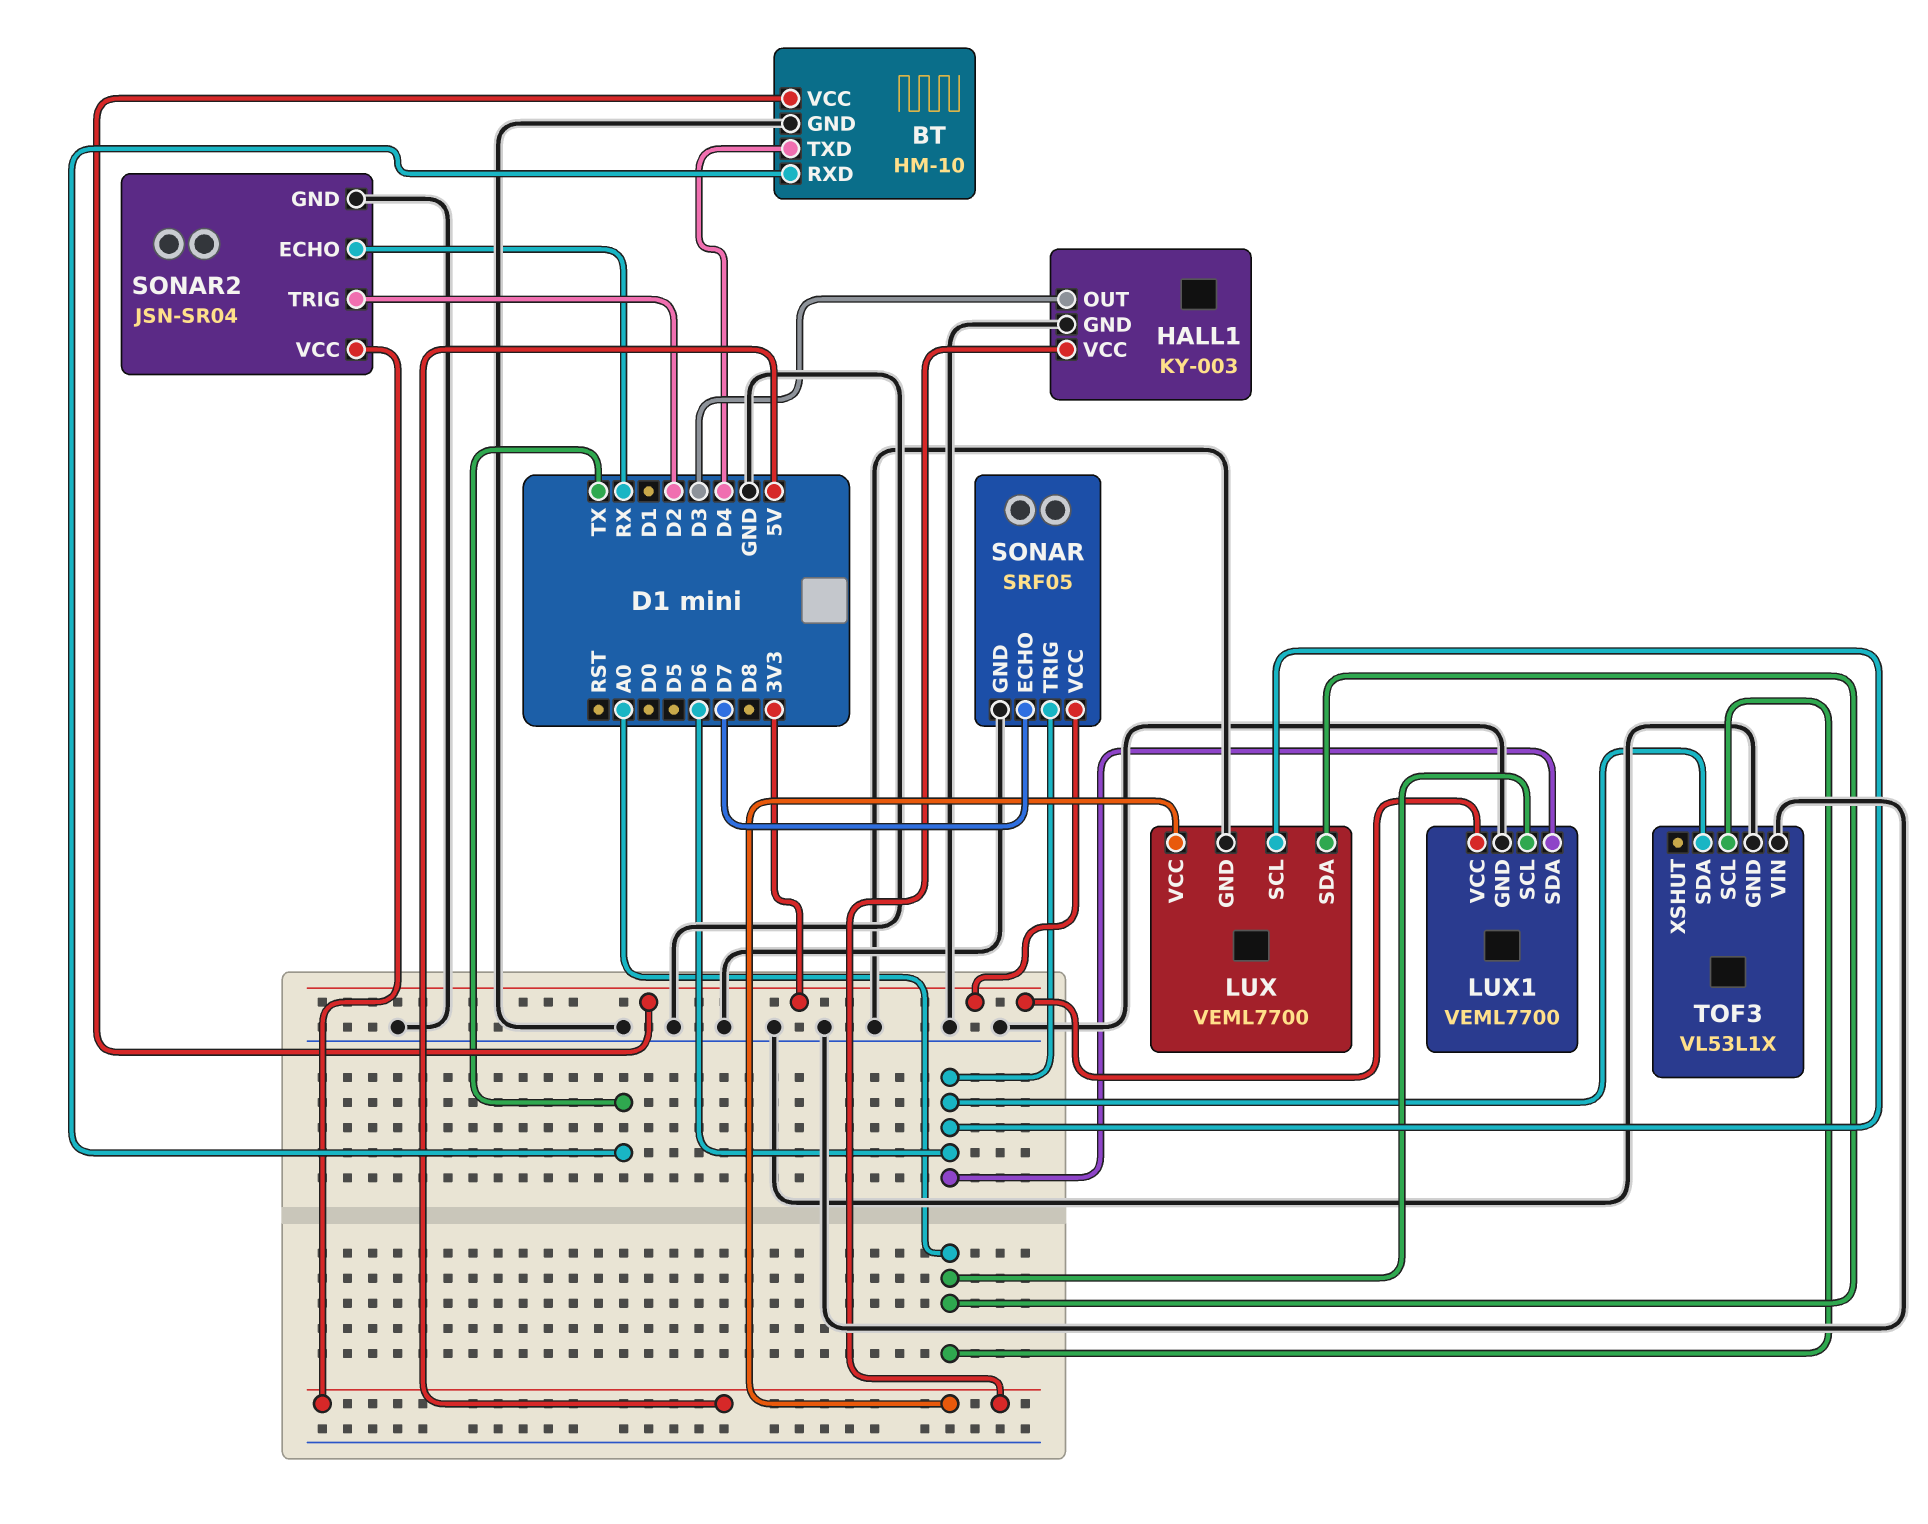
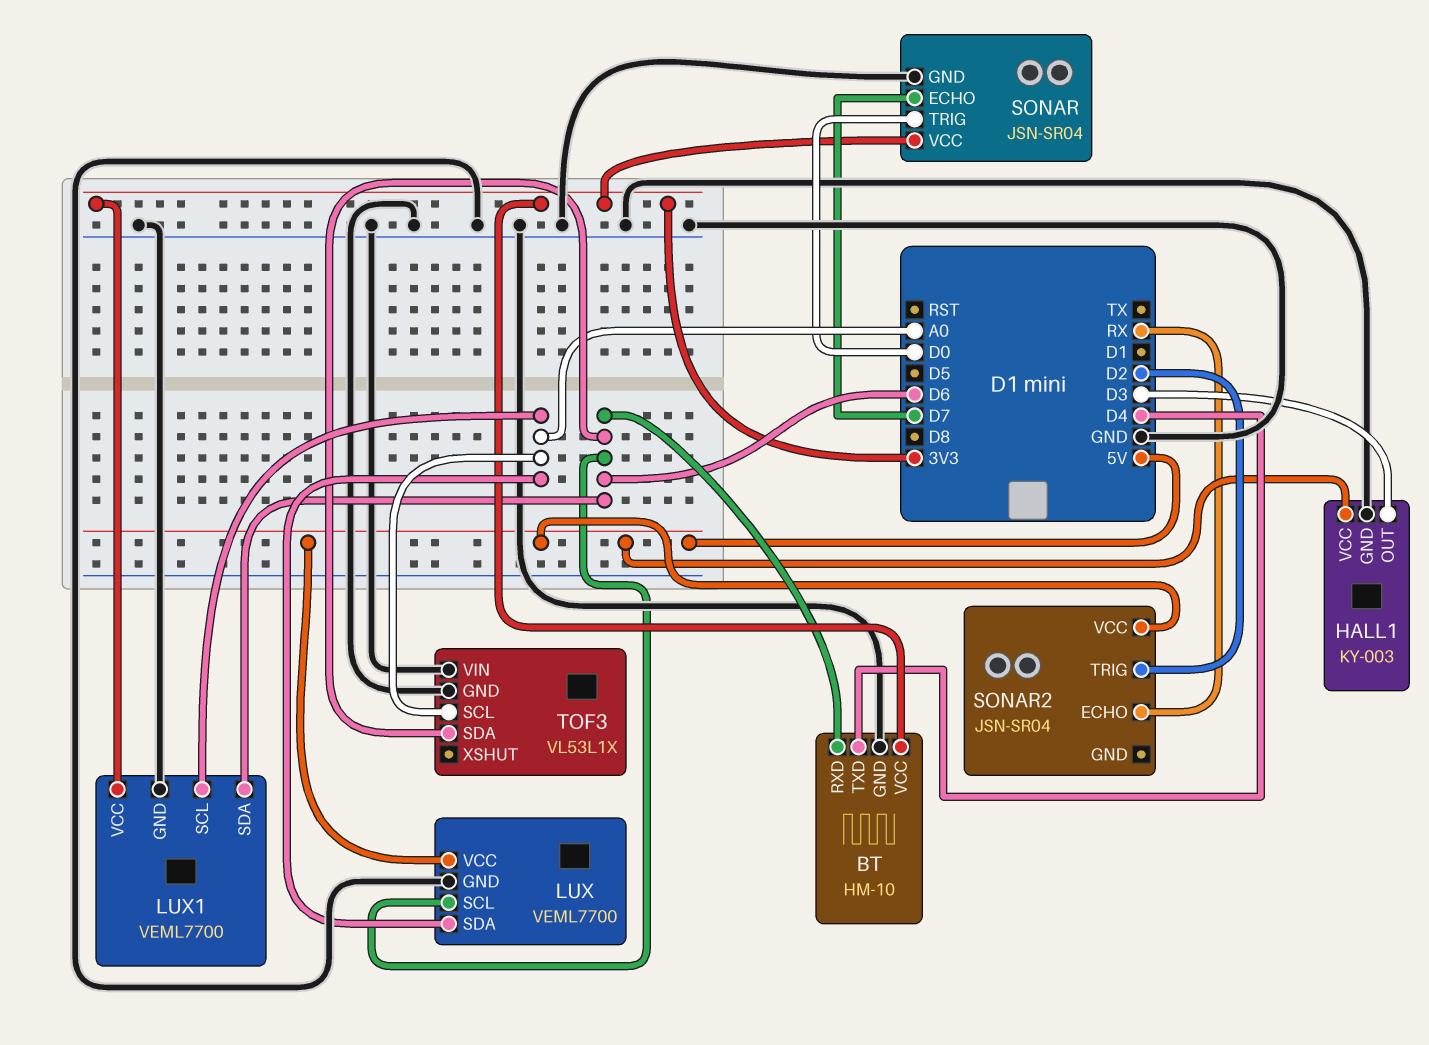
BT pin RXD: TX -> D6
SONAR: SRF05 -> JSN-SR04
SONAR pin TRIG: D6 -> D0
SONAR2 pin GND: GND -> none

